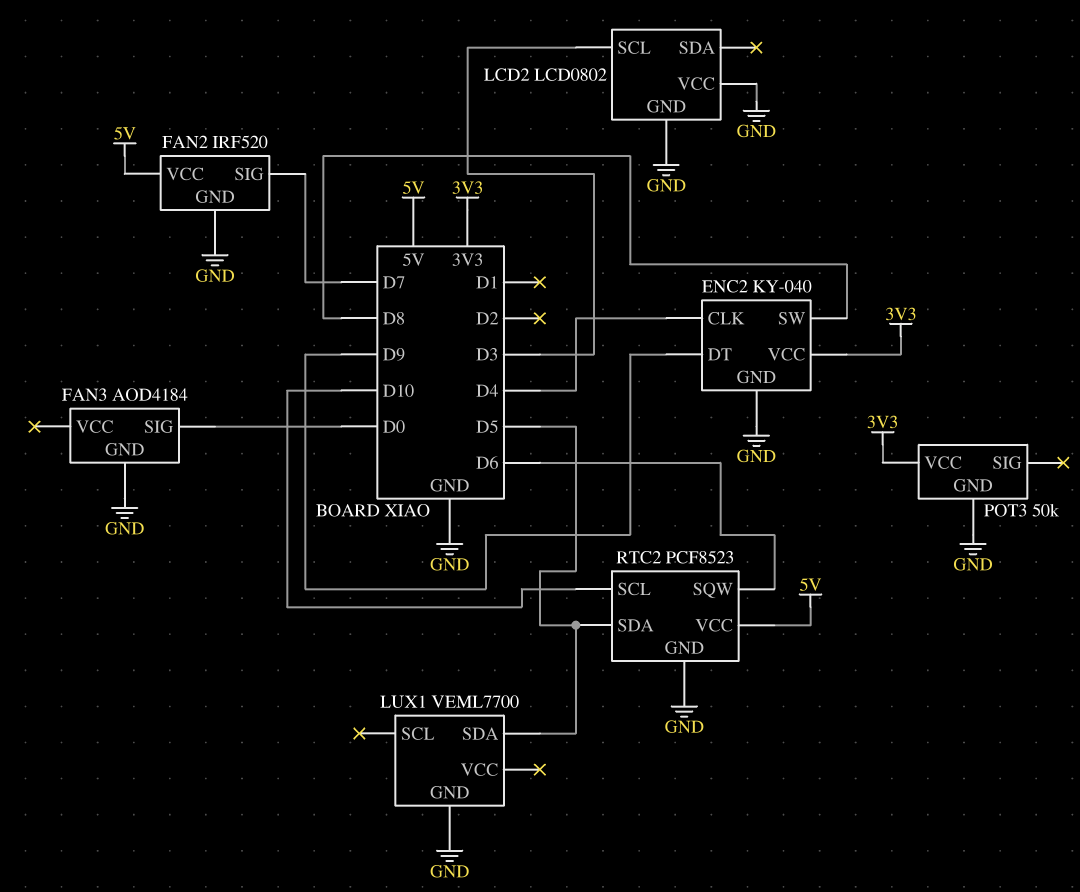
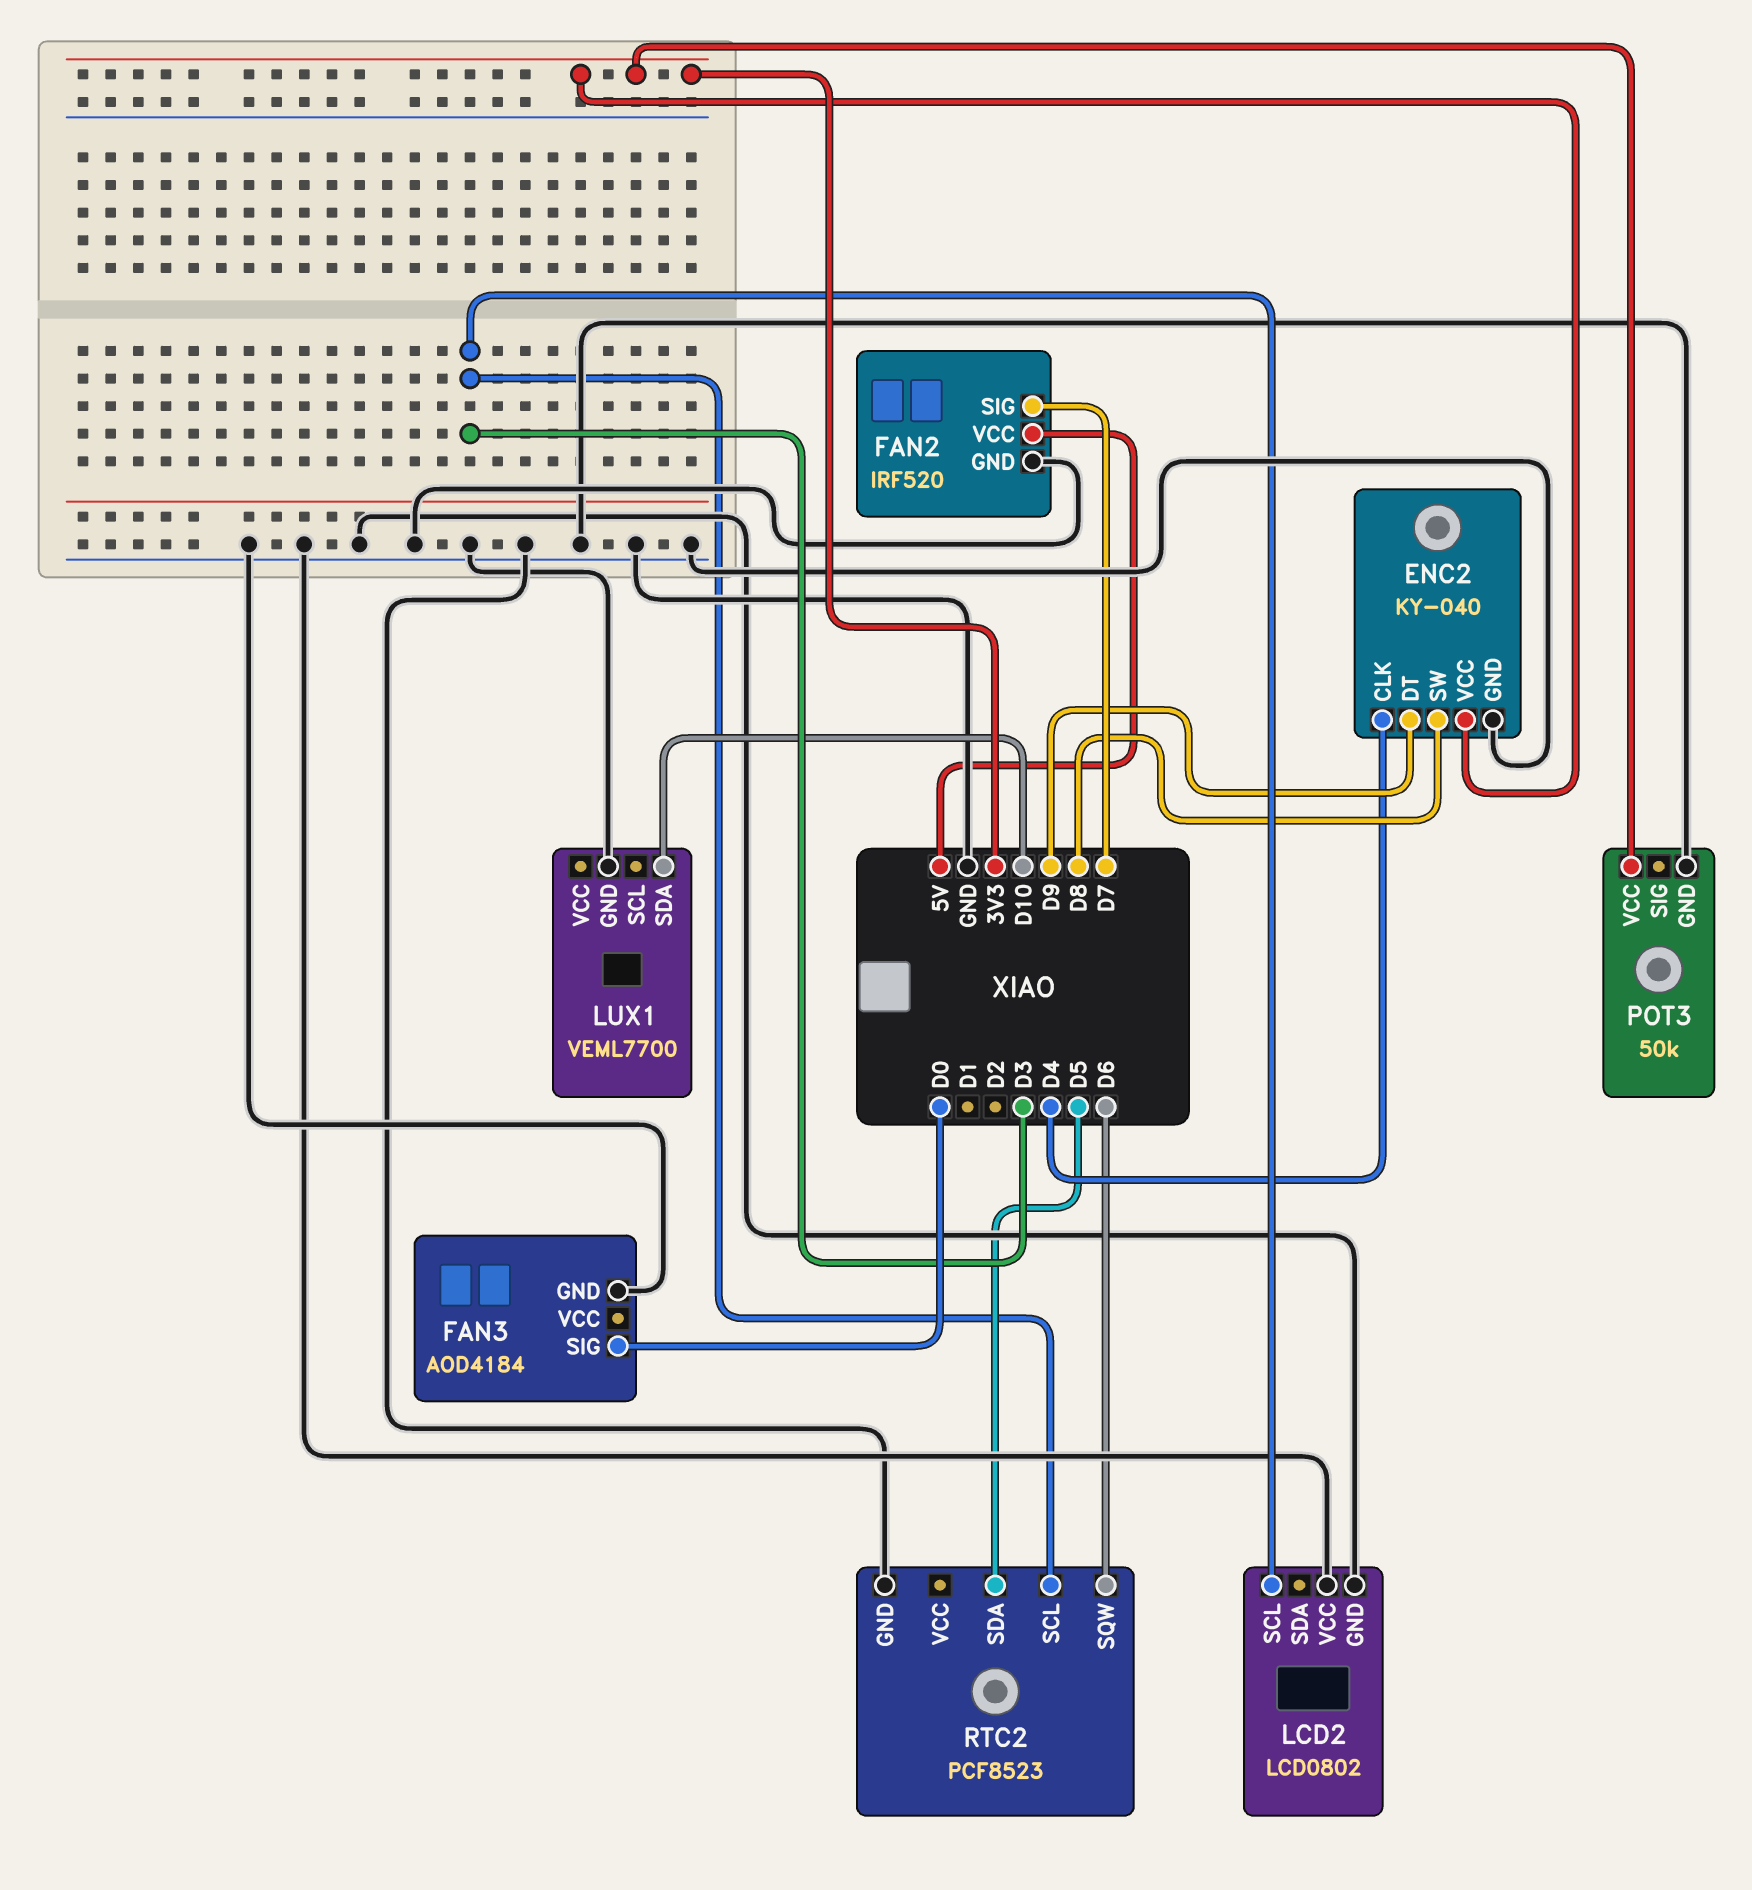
LUX1 pin SDA: D5 -> D10
RTC2 pin SCL: D10 -> D3
RTC2 pin VCC: 5V -> none

